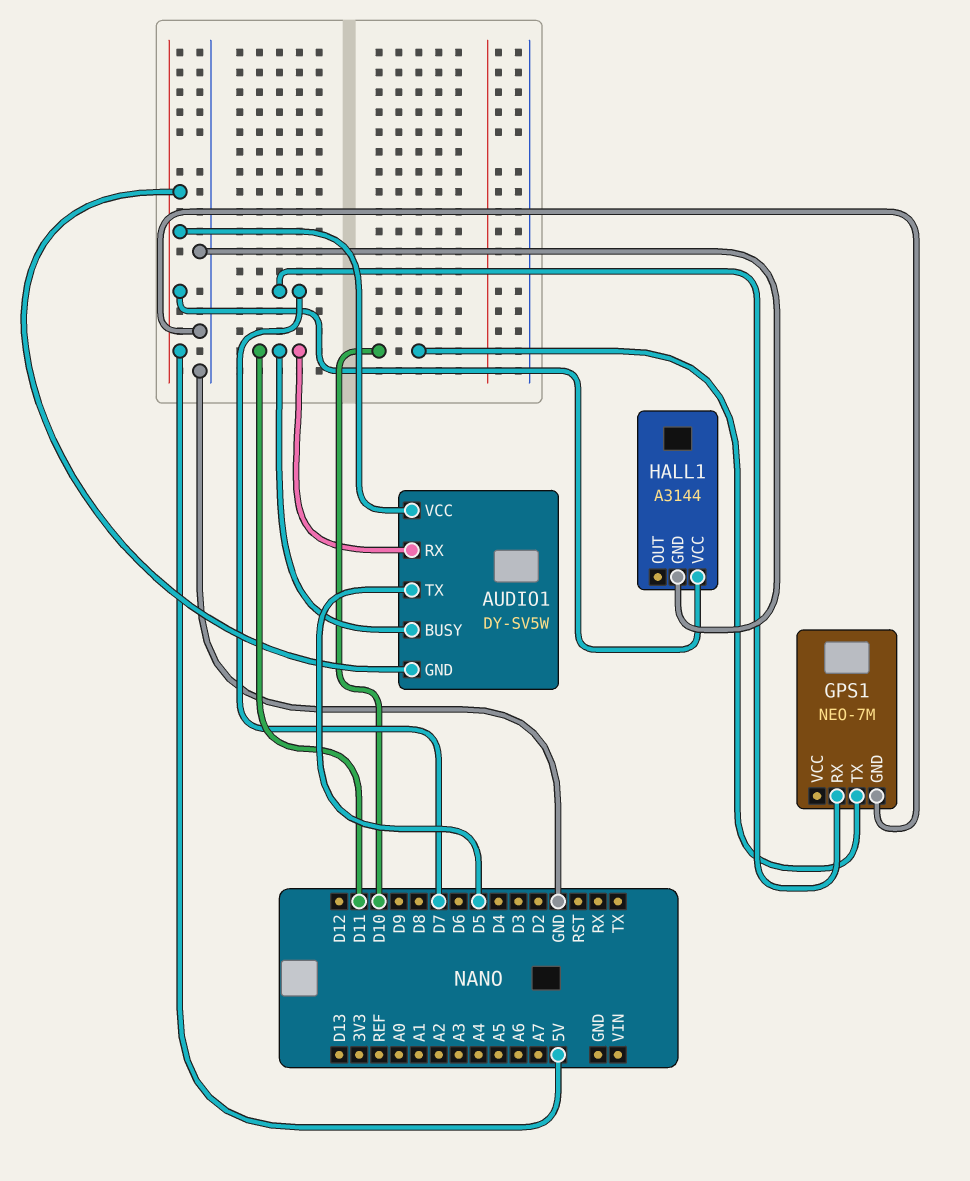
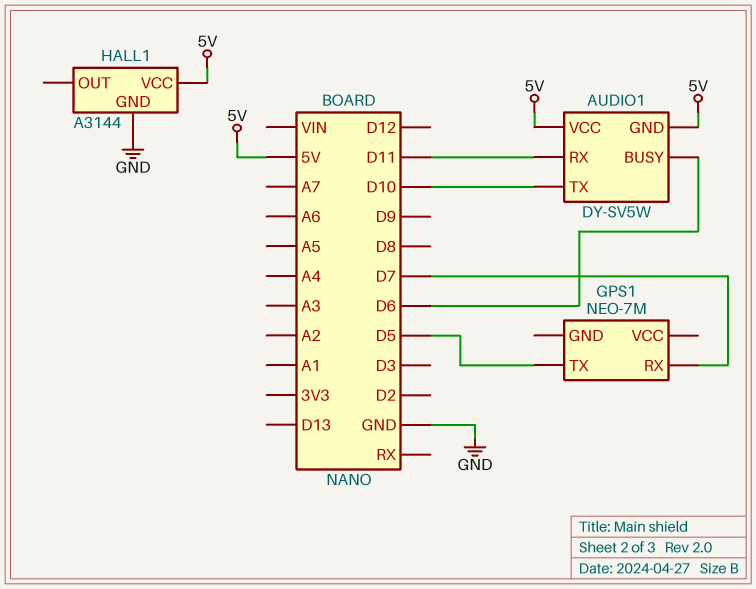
AUDIO1 pin BUSY: D11 -> D6
AUDIO1 pin TX: D5 -> D10
GPS1 pin GND: GND -> none
GPS1 pin TX: D10 -> D5

